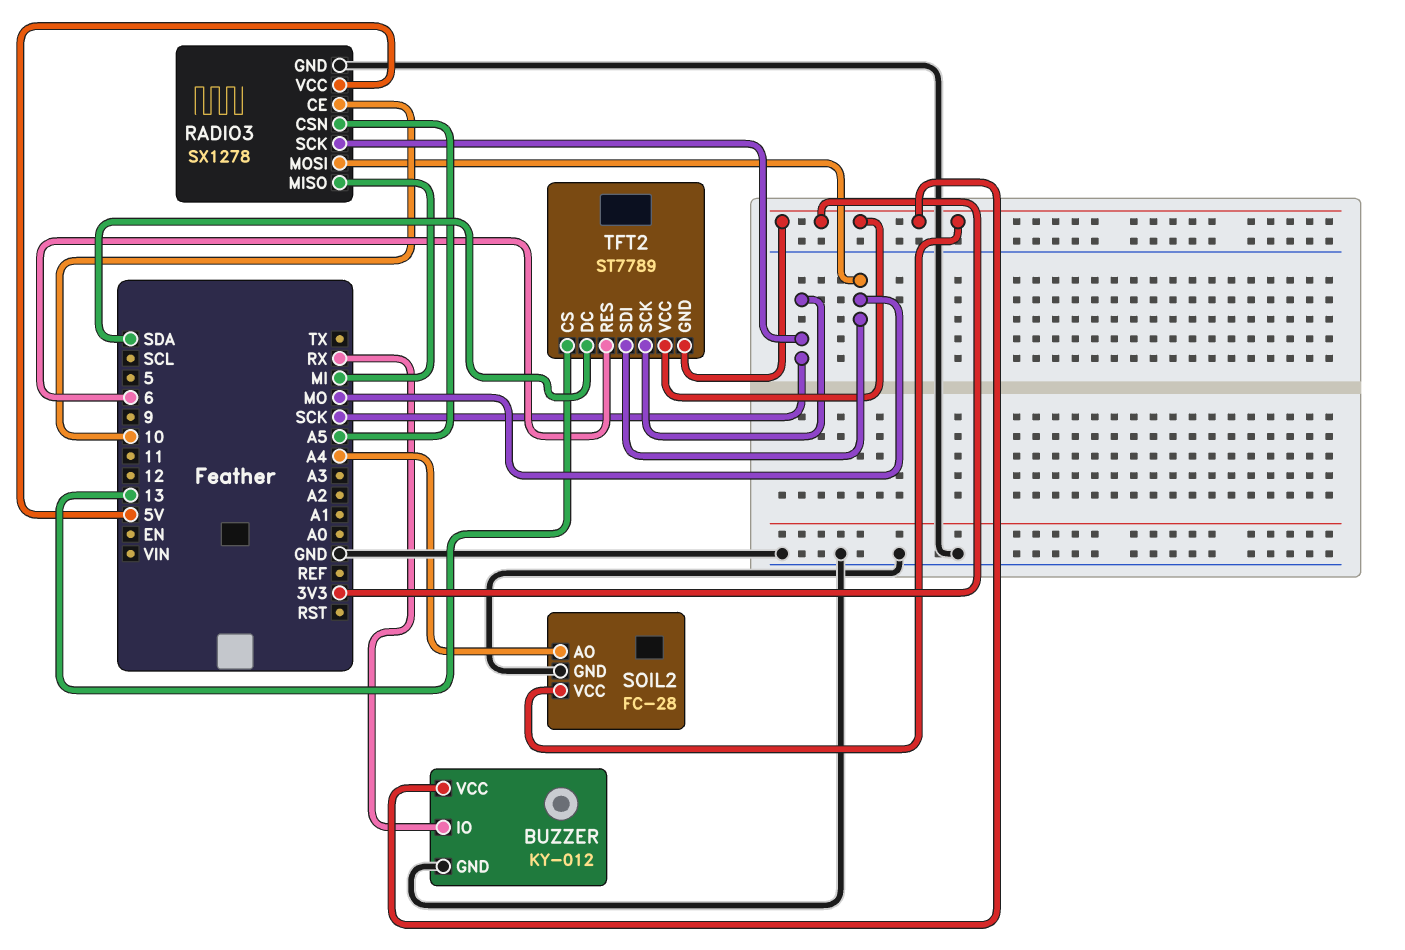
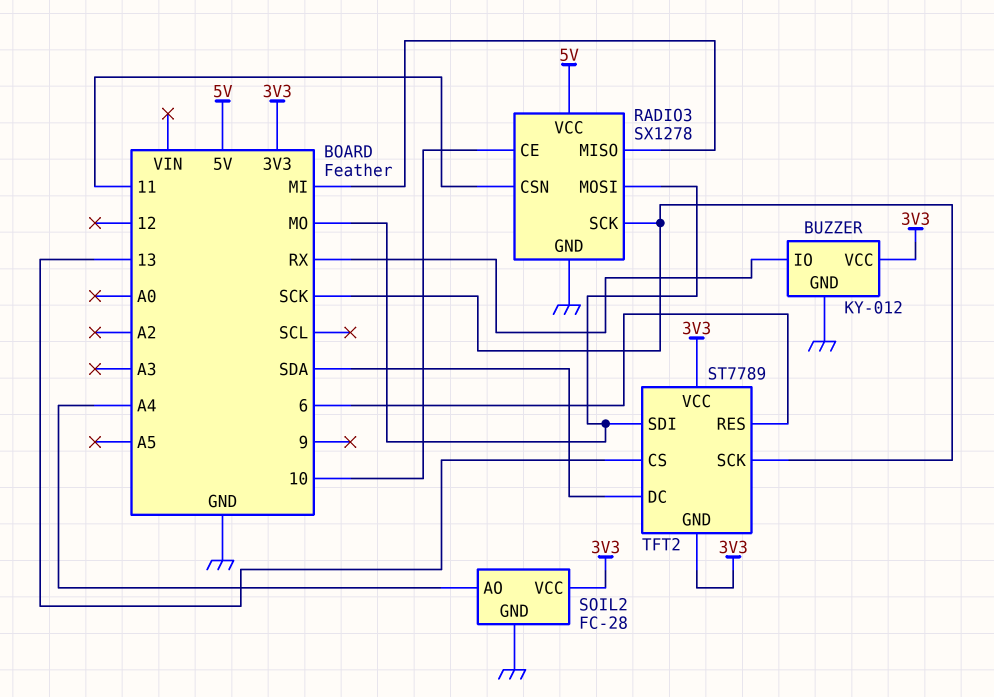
RADIO3 pin CSN: A5 -> 11

